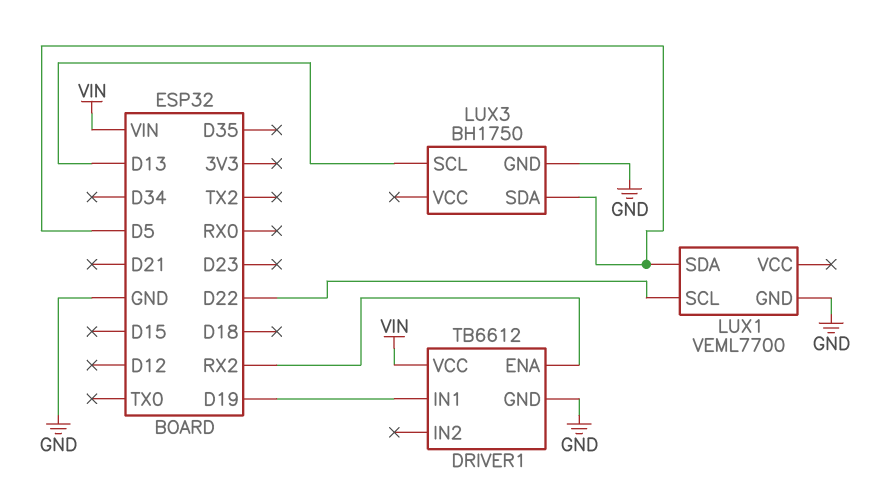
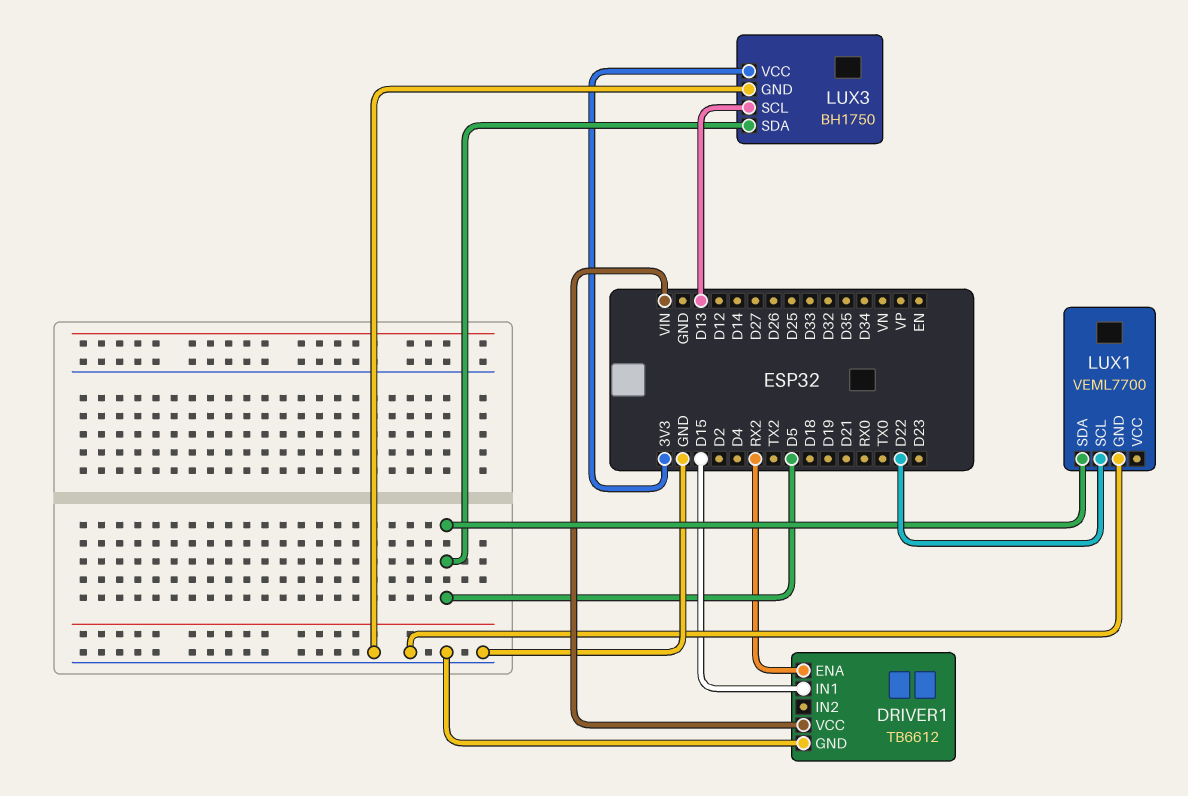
DRIVER1 pin IN1: D19 -> D15
LUX3 pin VCC: none -> 3V3

